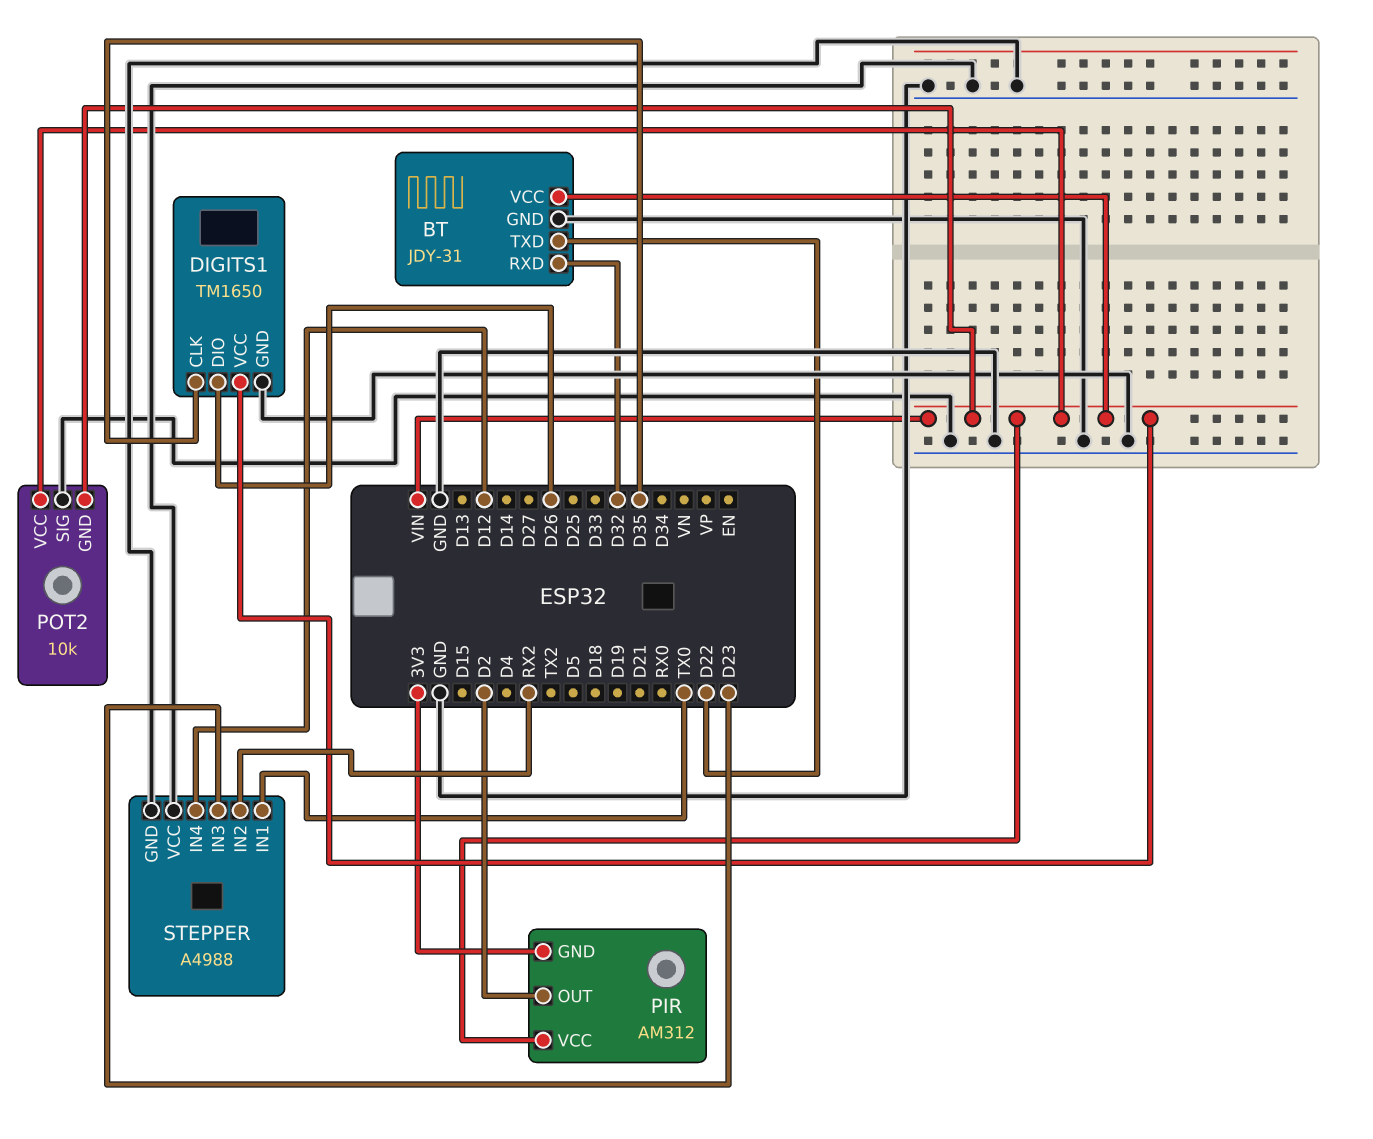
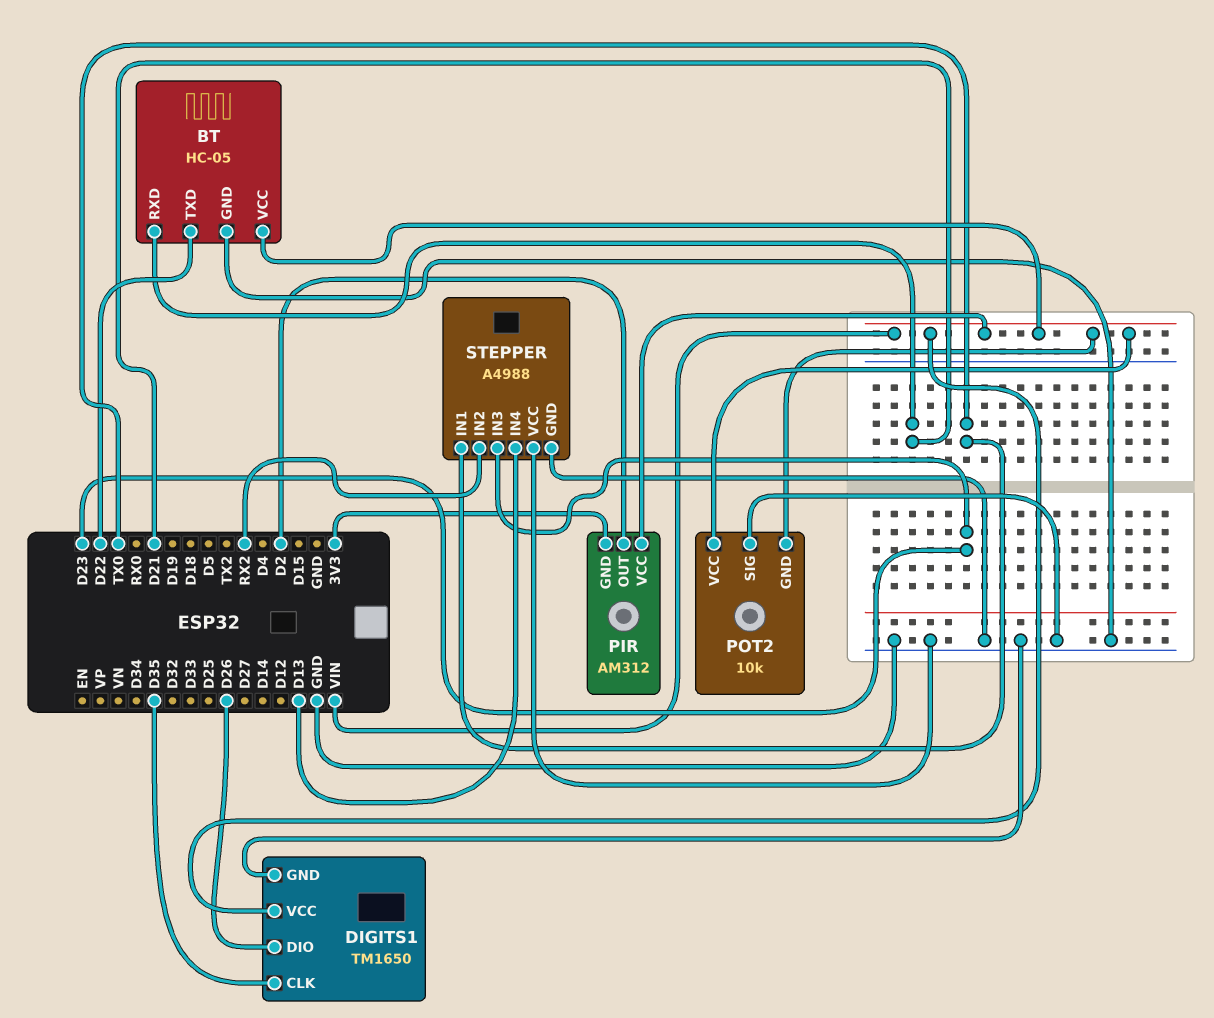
BT: JDY-31 -> HC-05
BT pin RXD: D32 -> D21
STEPPER pin IN4: D12 -> D13

